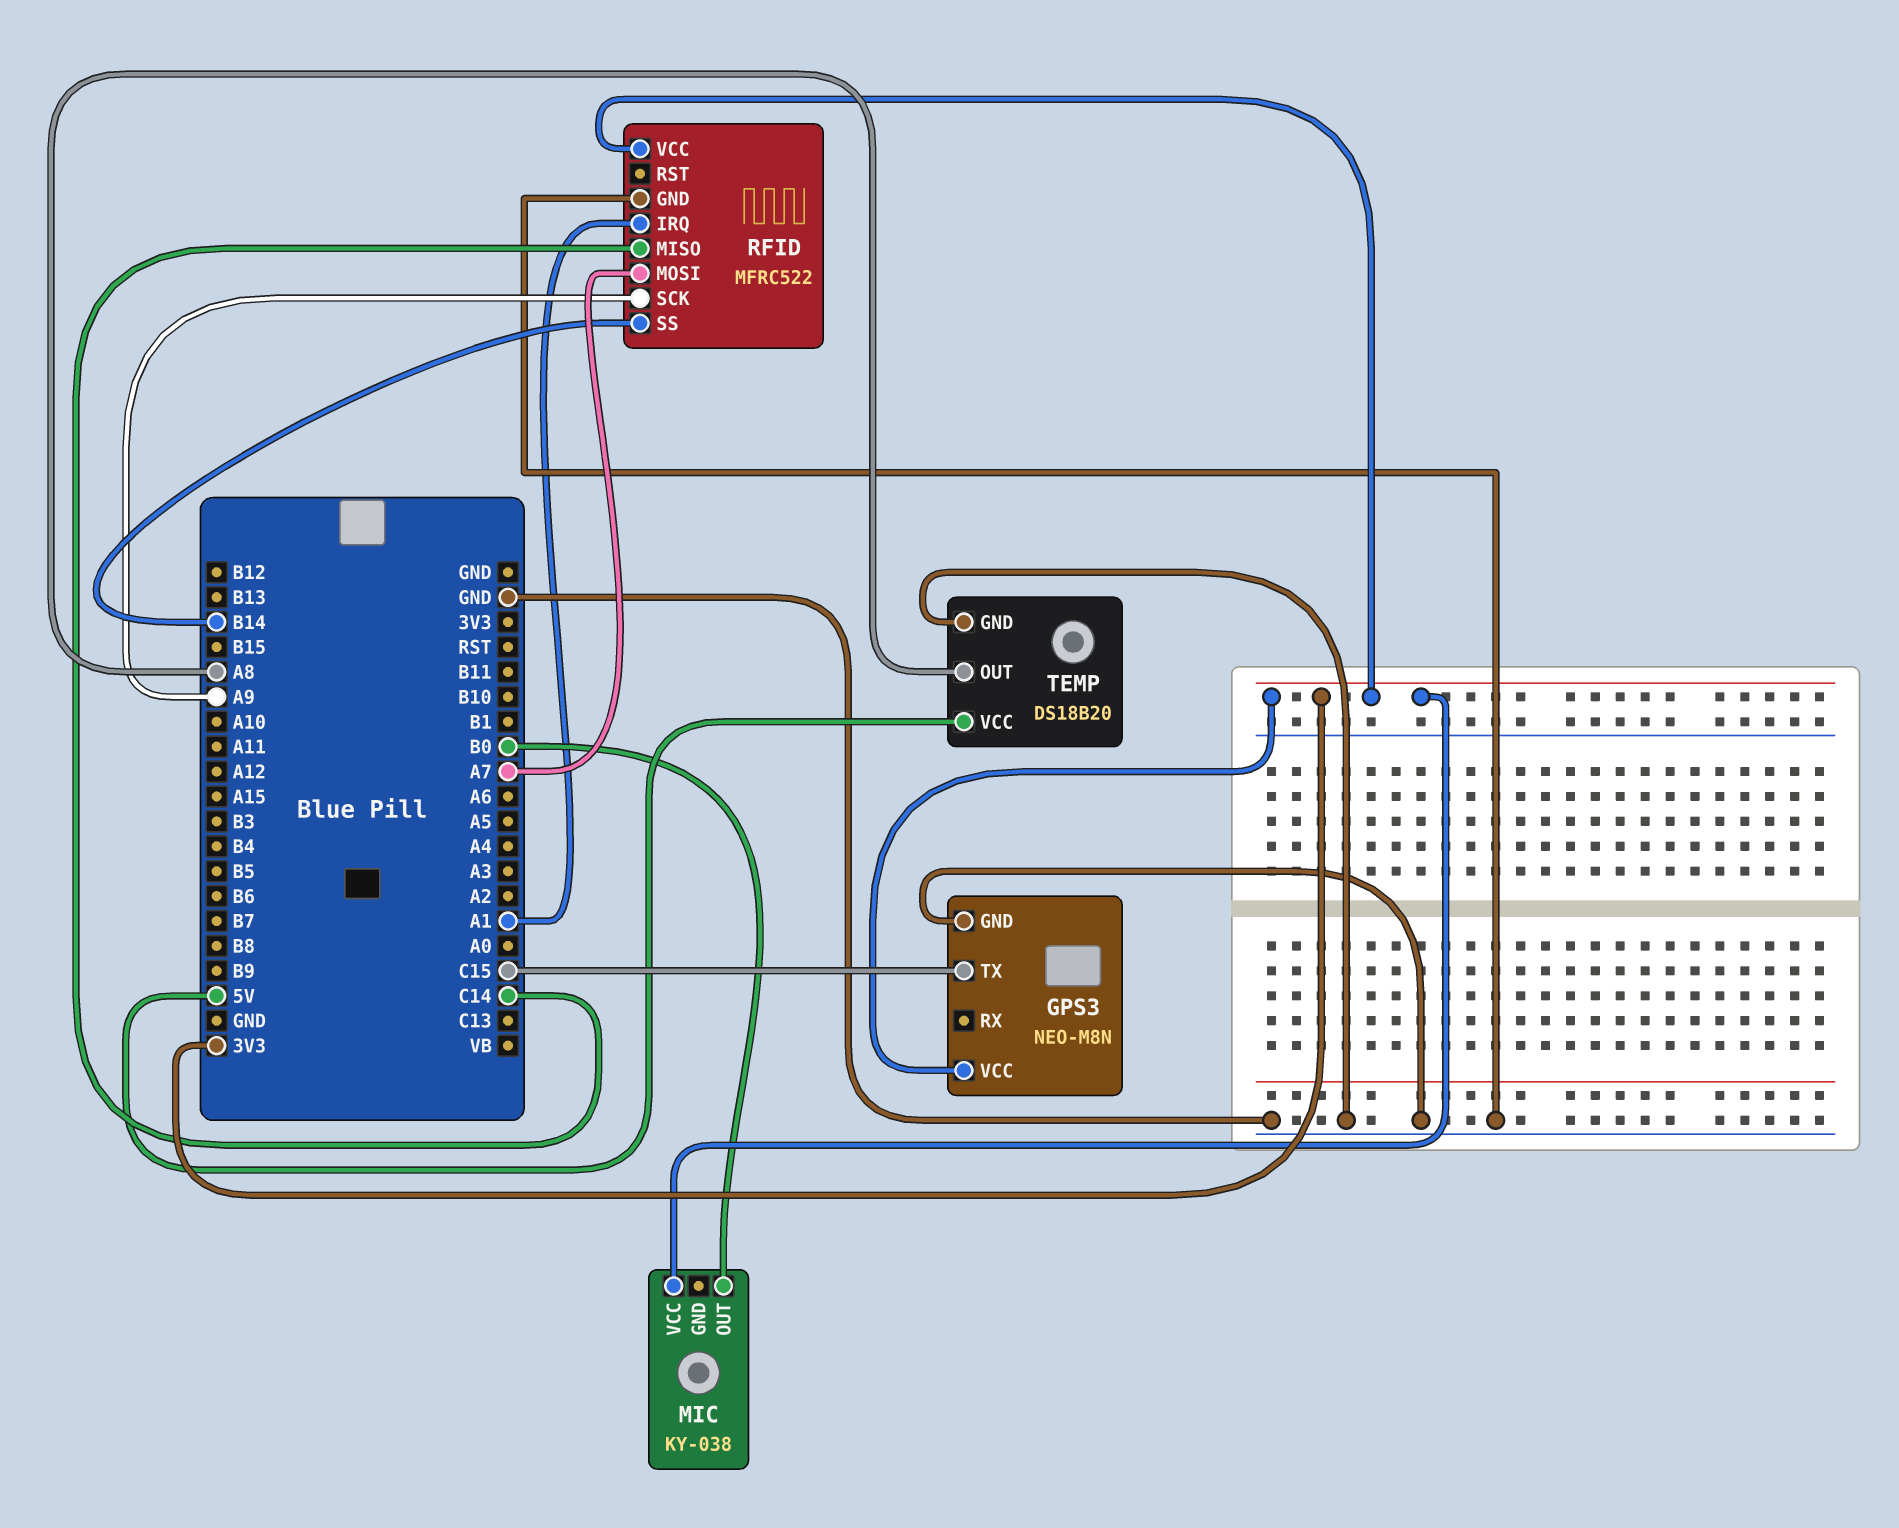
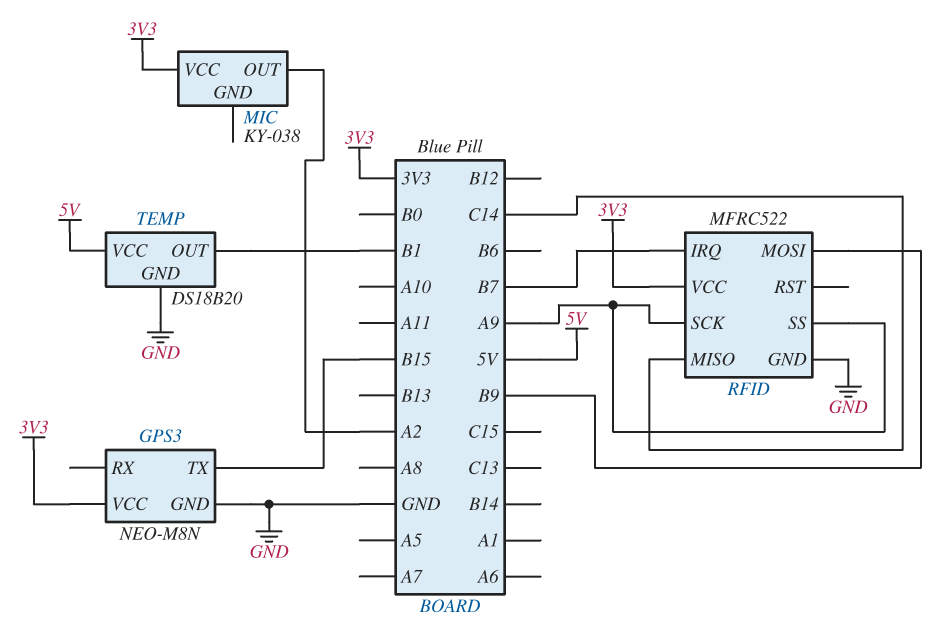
GPS3 pin TX: C15 -> B15
MIC pin OUT: B0 -> A2
RFID pin IRQ: A1 -> B7
RFID pin MOSI: A7 -> B9
RFID pin SS: B14 -> A9
TEMP pin OUT: A8 -> B1

